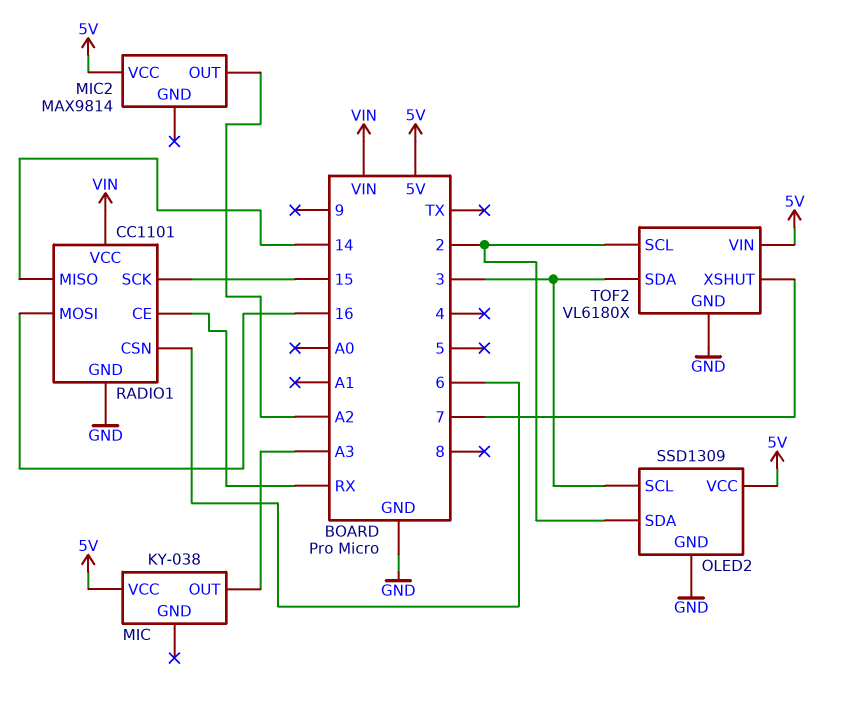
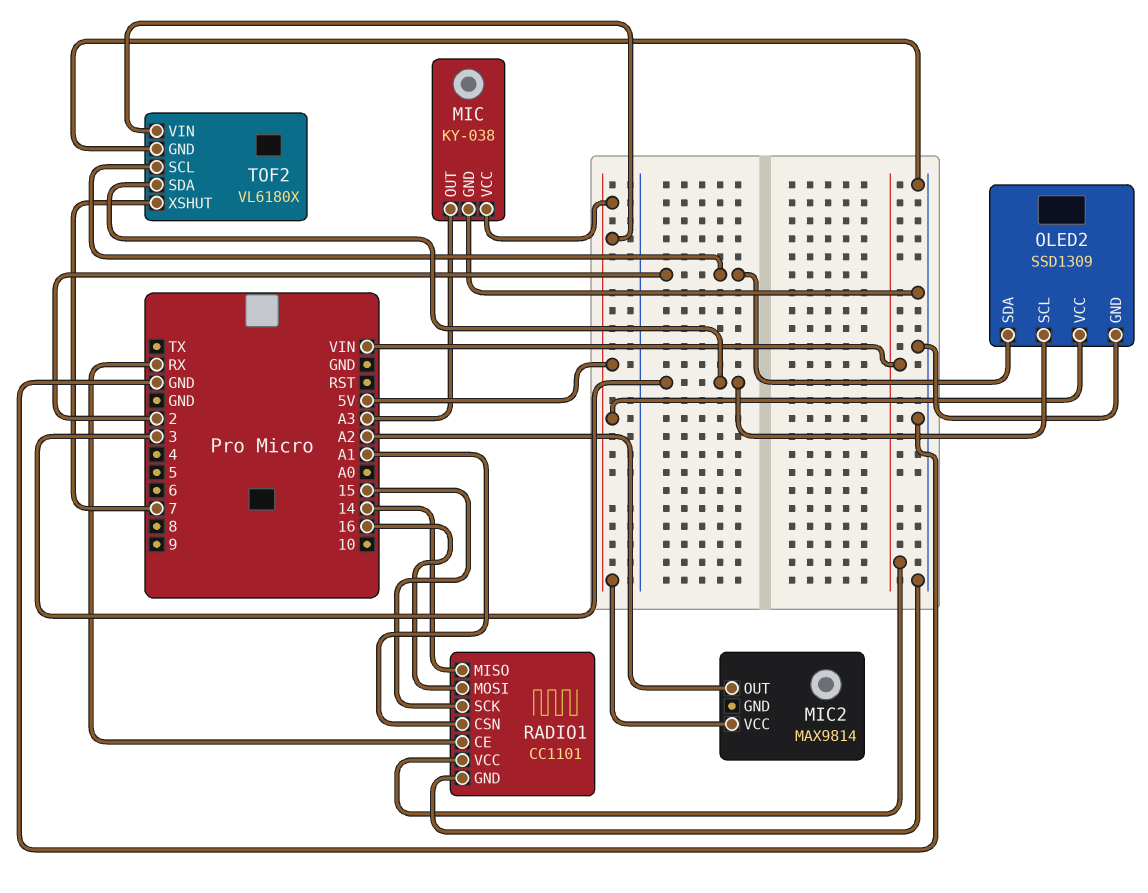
MIC pin GND: none -> GND
RADIO1 pin CSN: 6 -> A1

